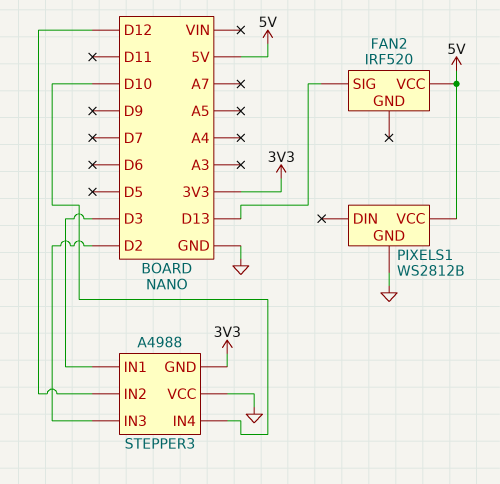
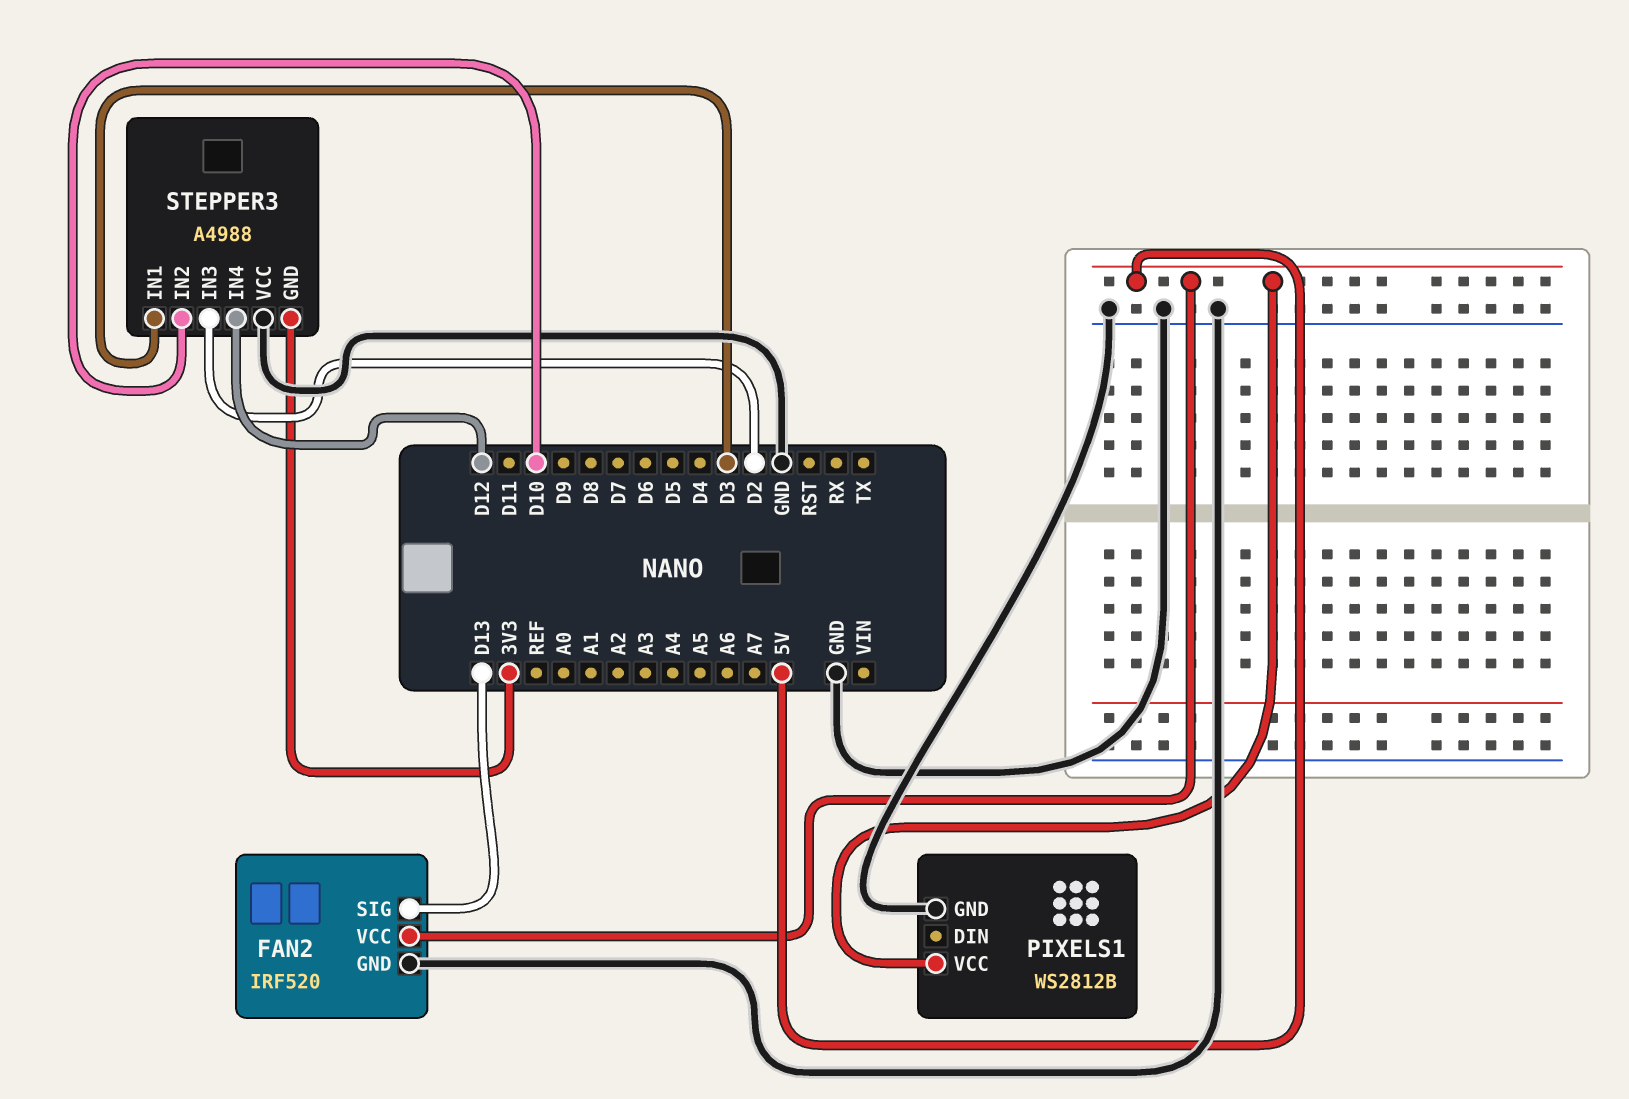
FAN2 pin GND: none -> GND
STEPPER3 pin IN2: D12 -> D10
STEPPER3 pin IN4: D10 -> D12

